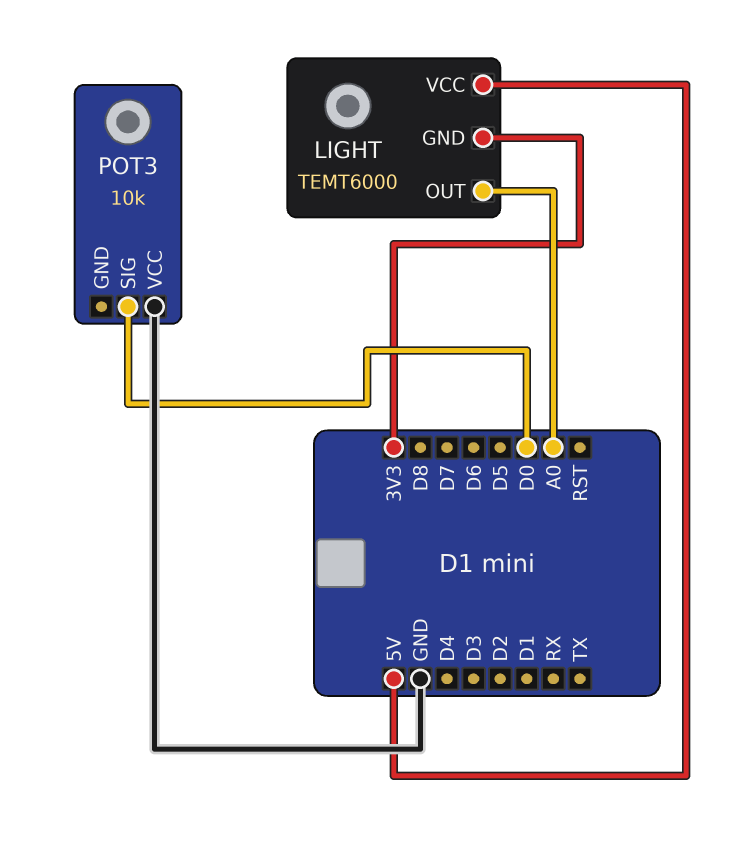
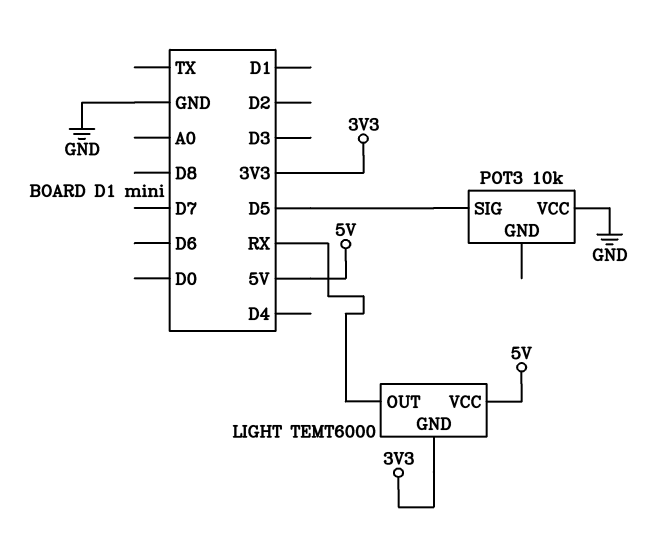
LIGHT pin OUT: A0 -> RX
POT3 pin SIG: D0 -> D5

